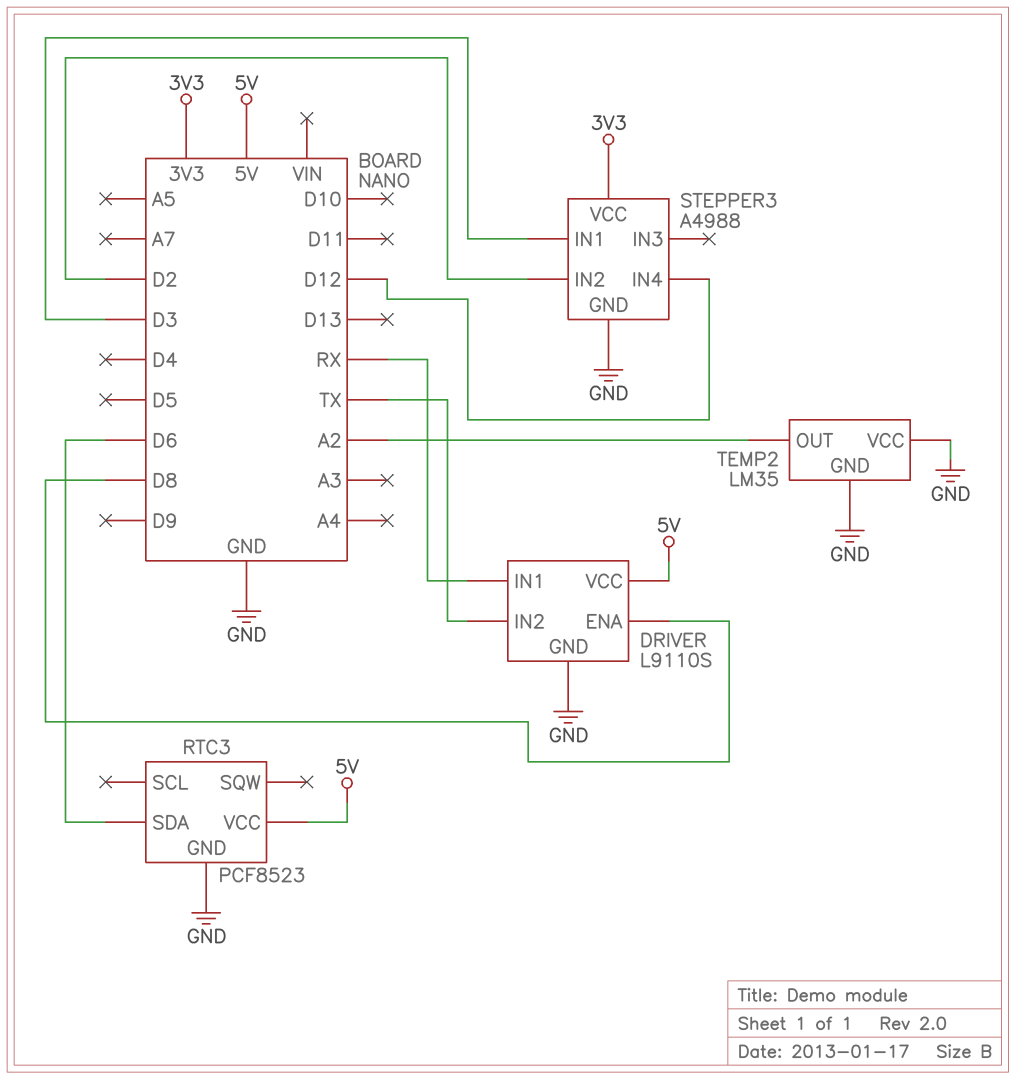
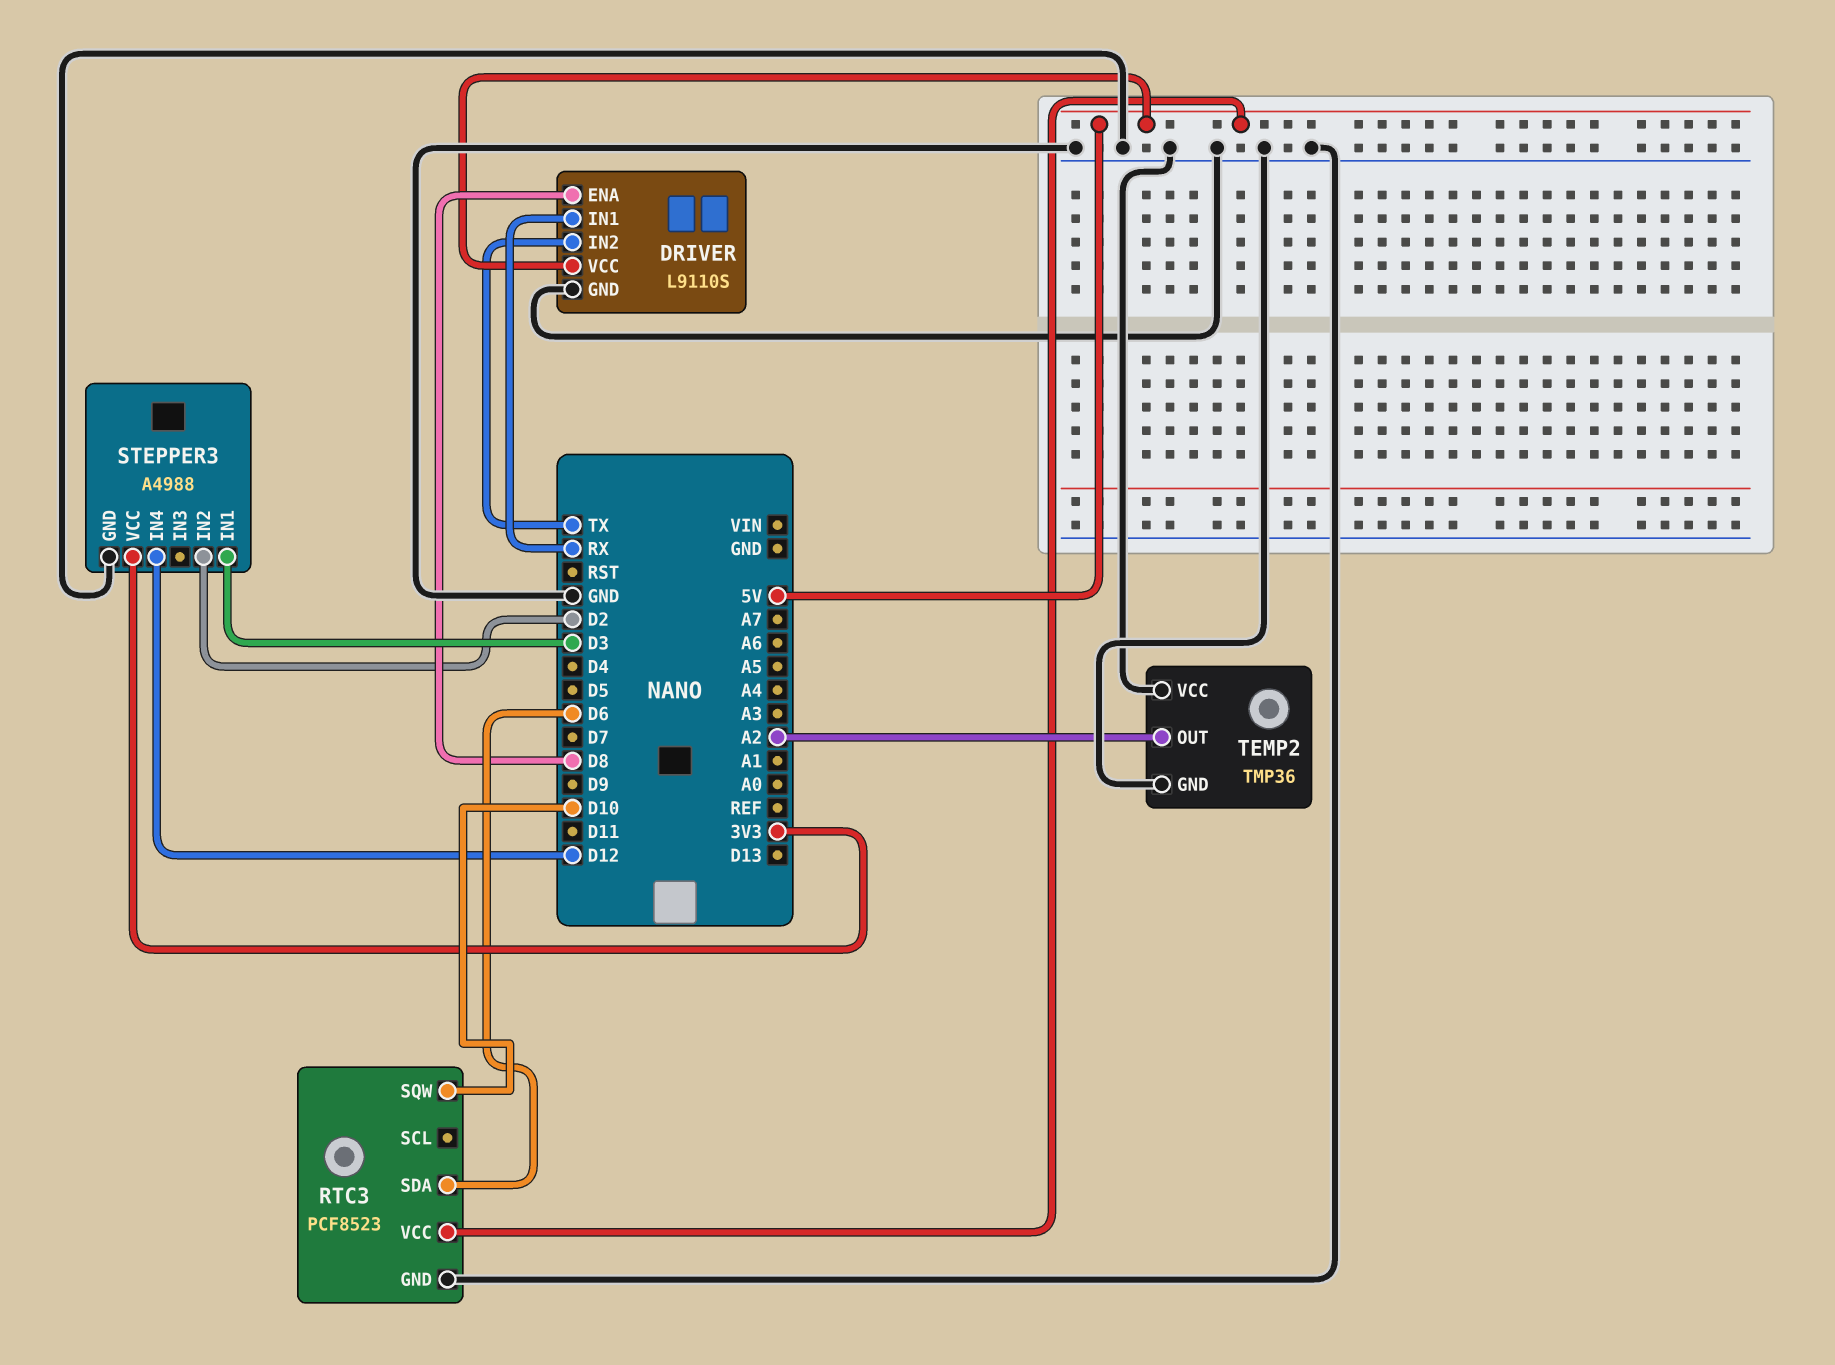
RTC3 pin SQW: none -> D10
TEMP2: LM35 -> TMP36

